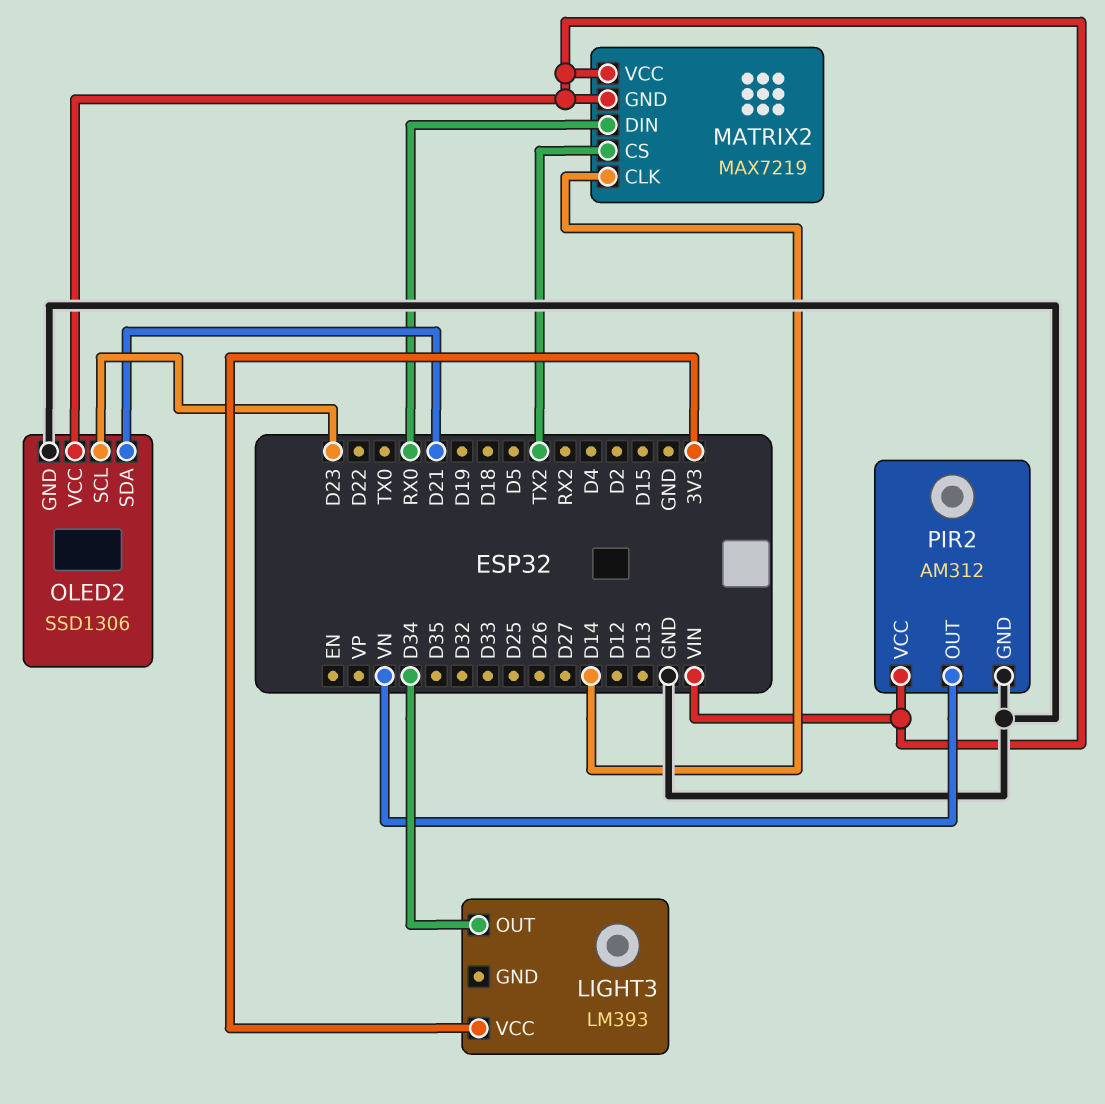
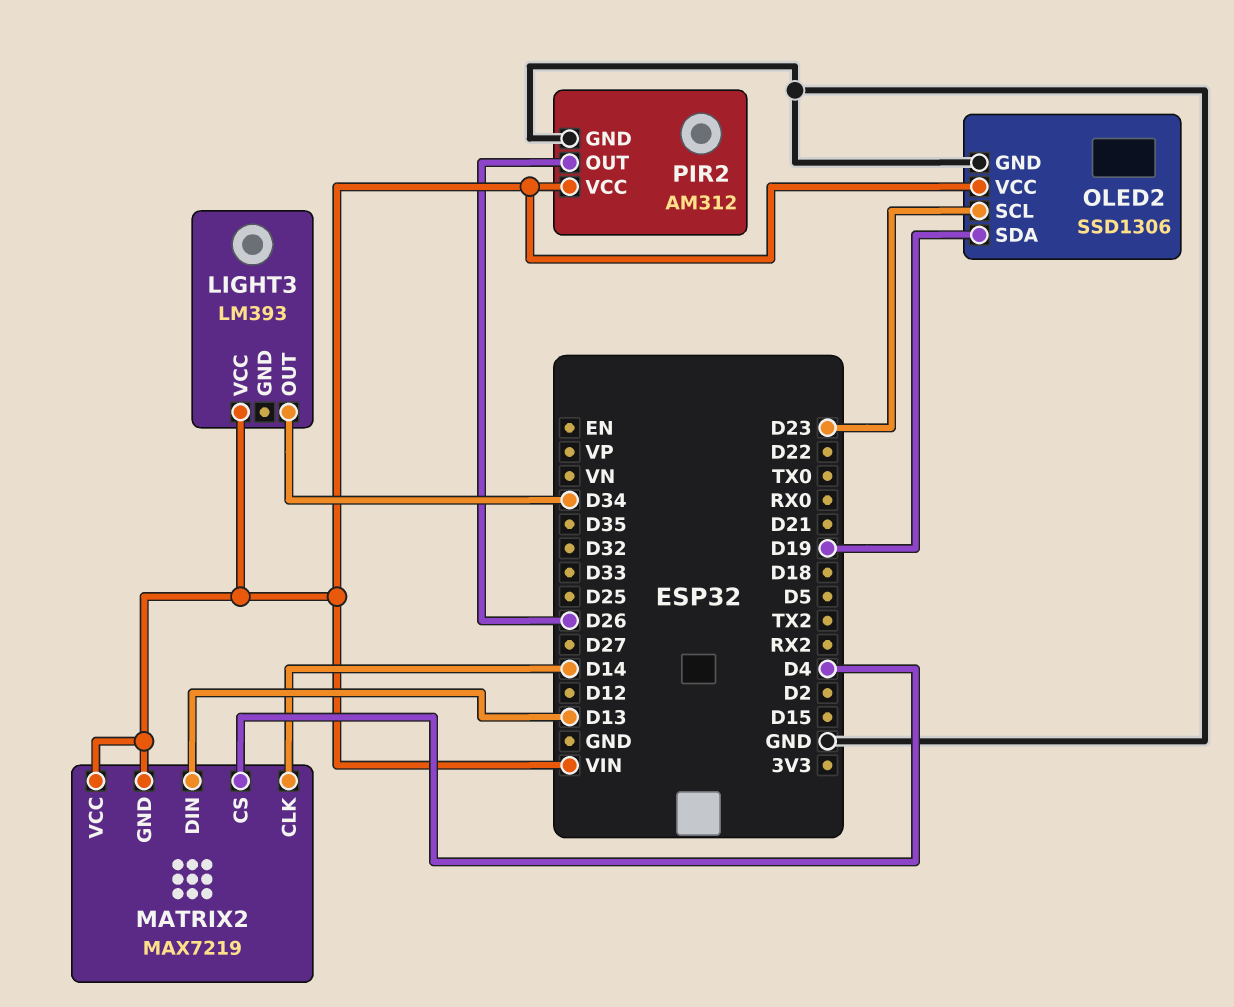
LIGHT3 pin VCC: 3V3 -> VIN
MATRIX2 pin CS: TX2 -> D4
MATRIX2 pin DIN: RX0 -> D13
OLED2 pin SDA: D21 -> D19
PIR2 pin OUT: VN -> D26

